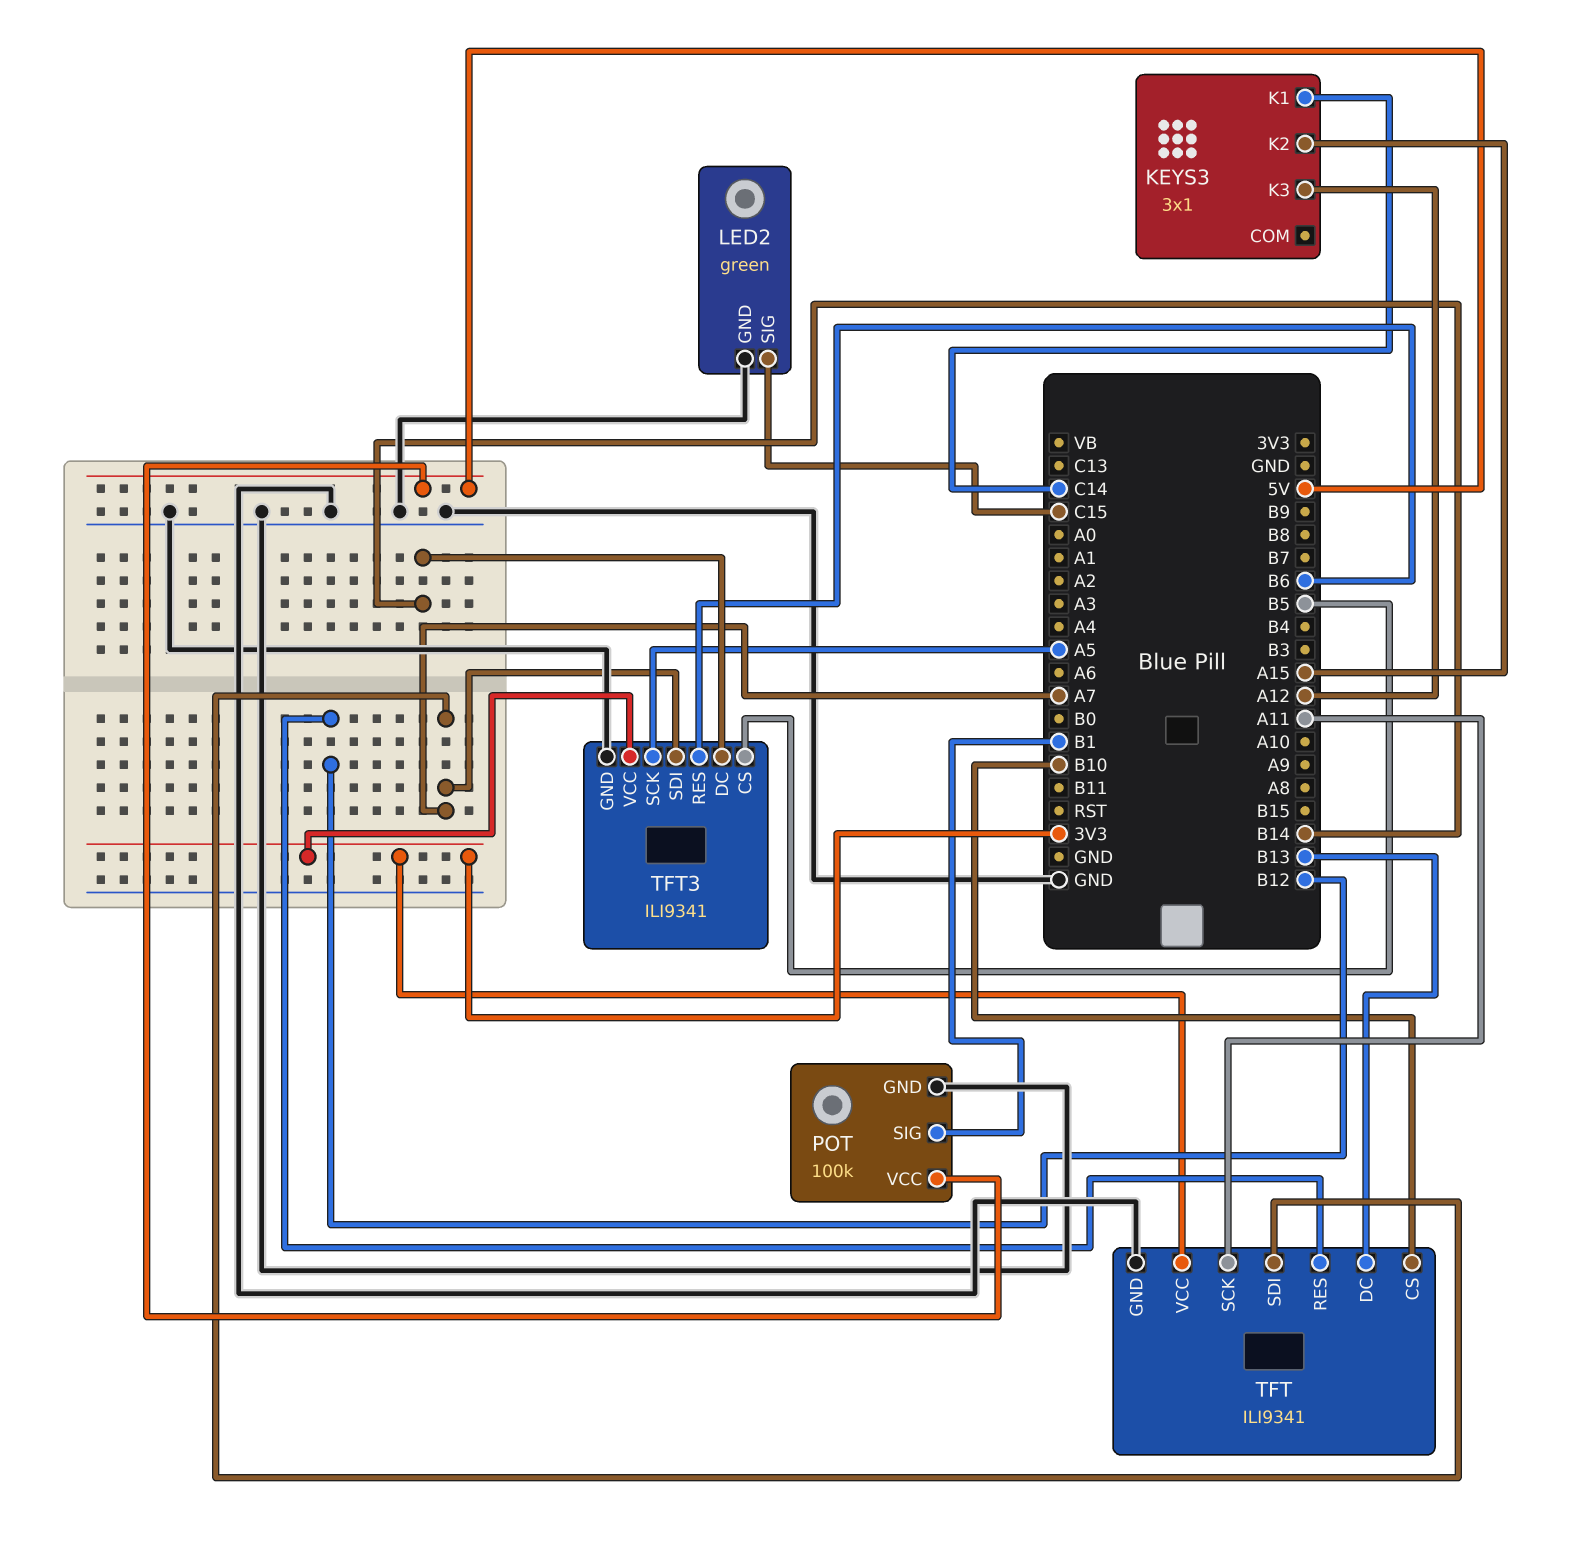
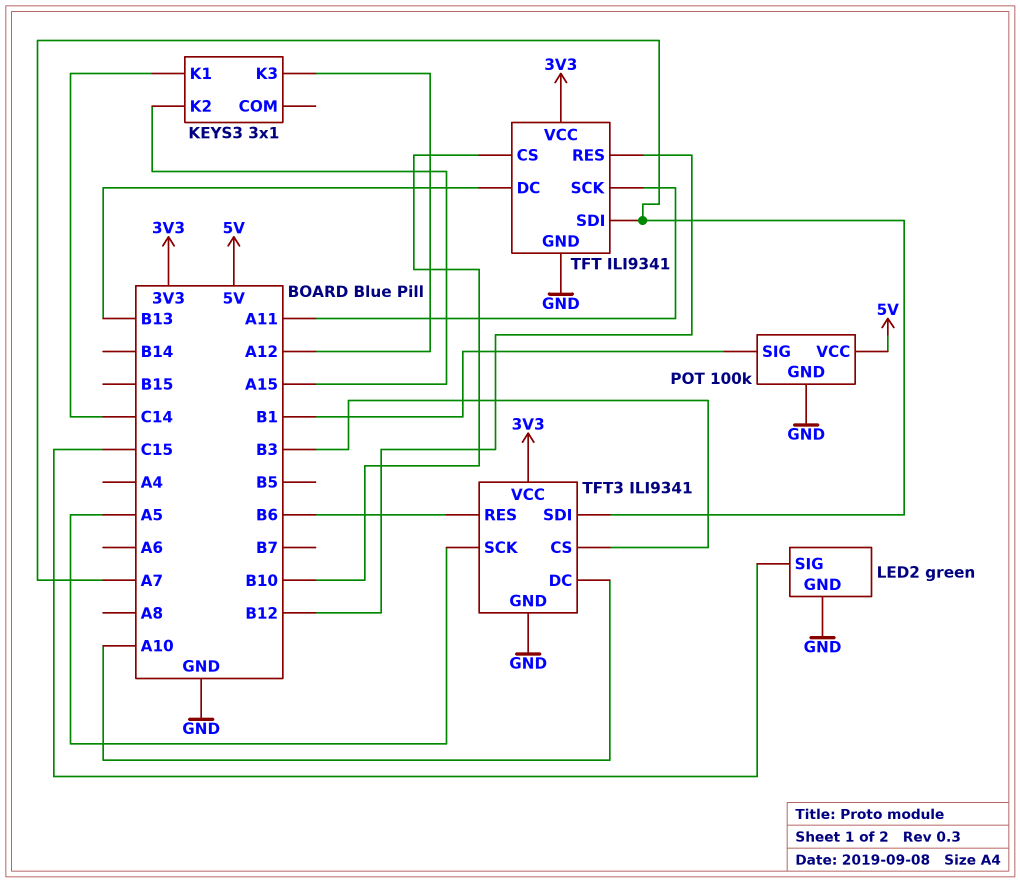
TFT3 pin CS: B5 -> B3
TFT3 pin DC: B14 -> A10

